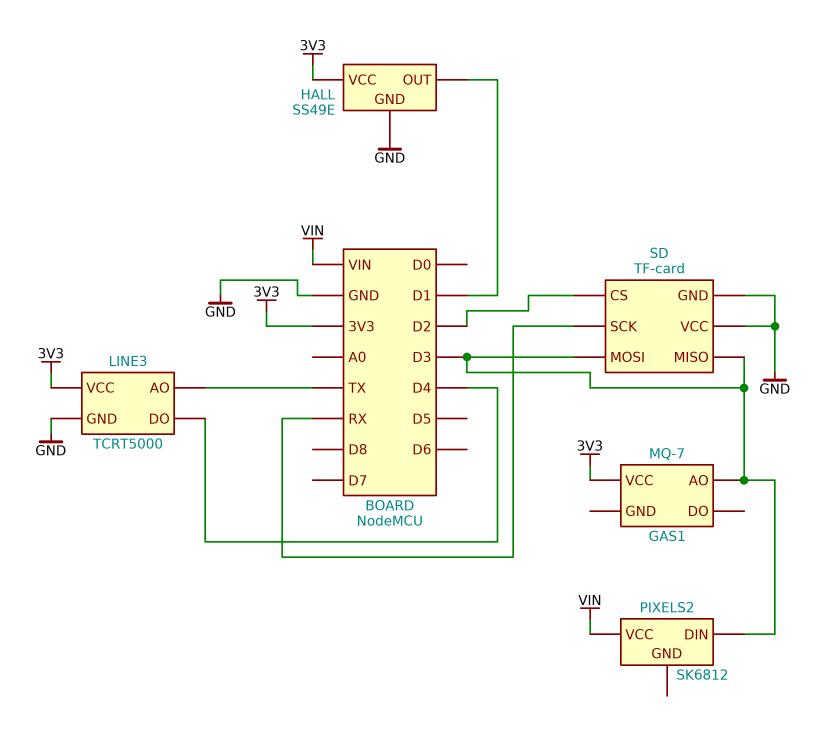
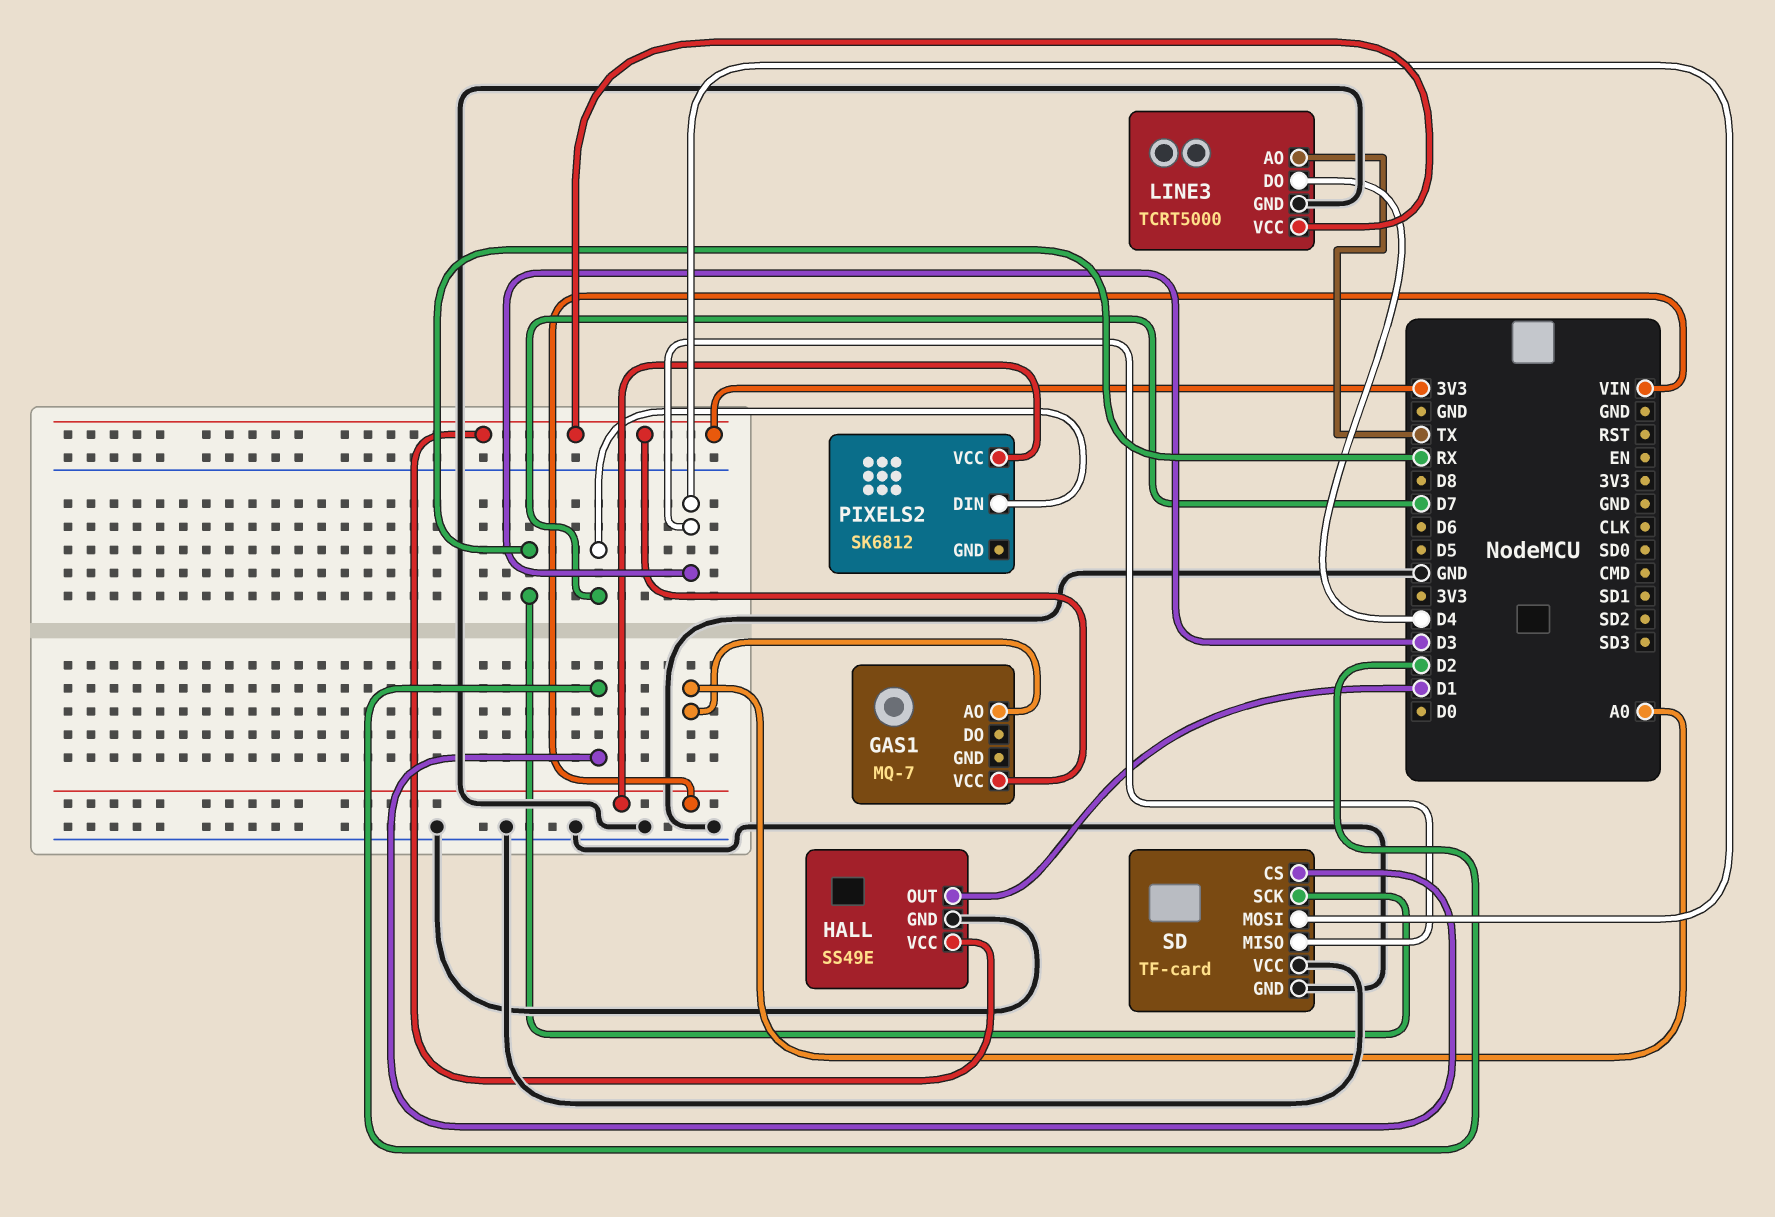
GAS1 pin AO: D3 -> A0
PIXELS2 pin DIN: D3 -> D7

